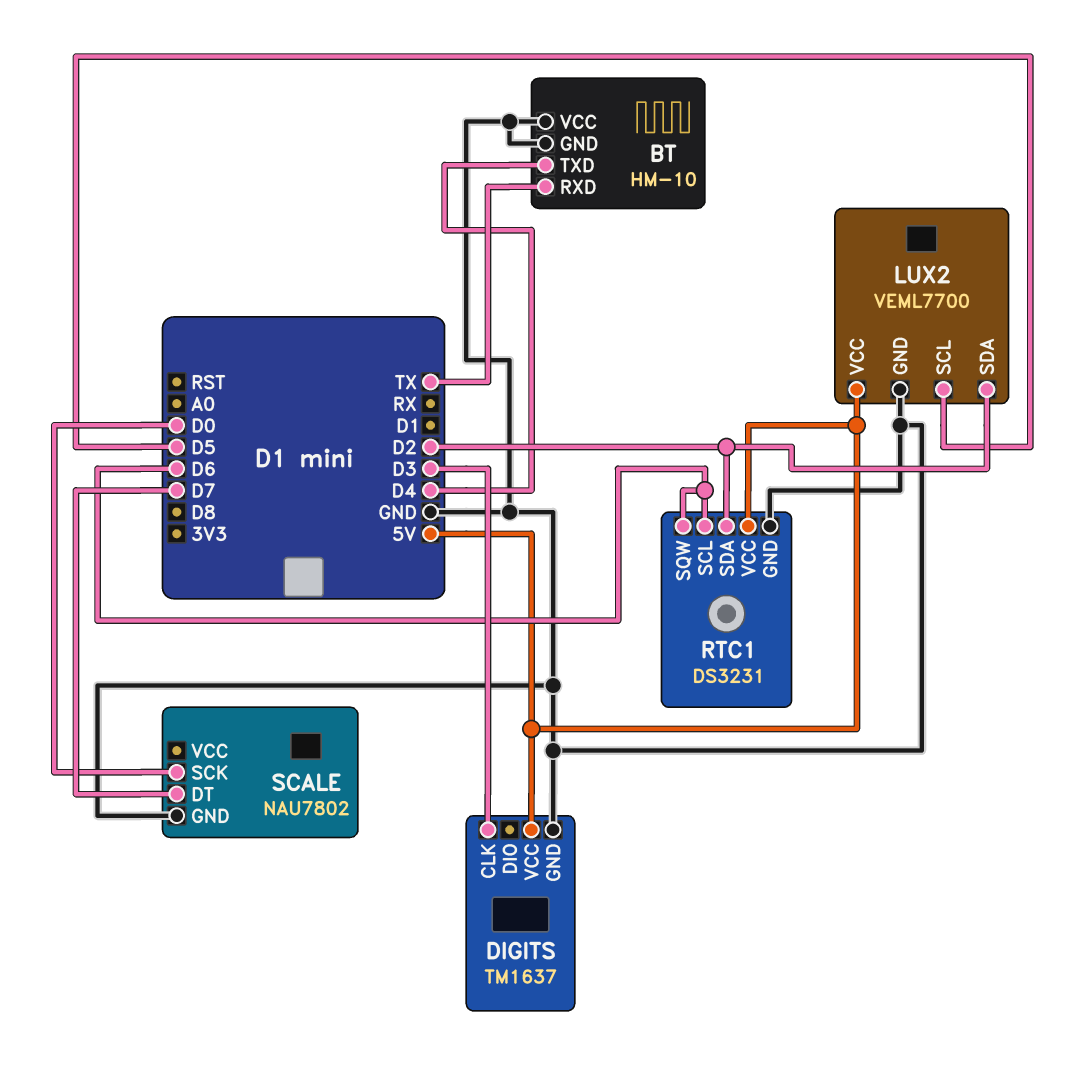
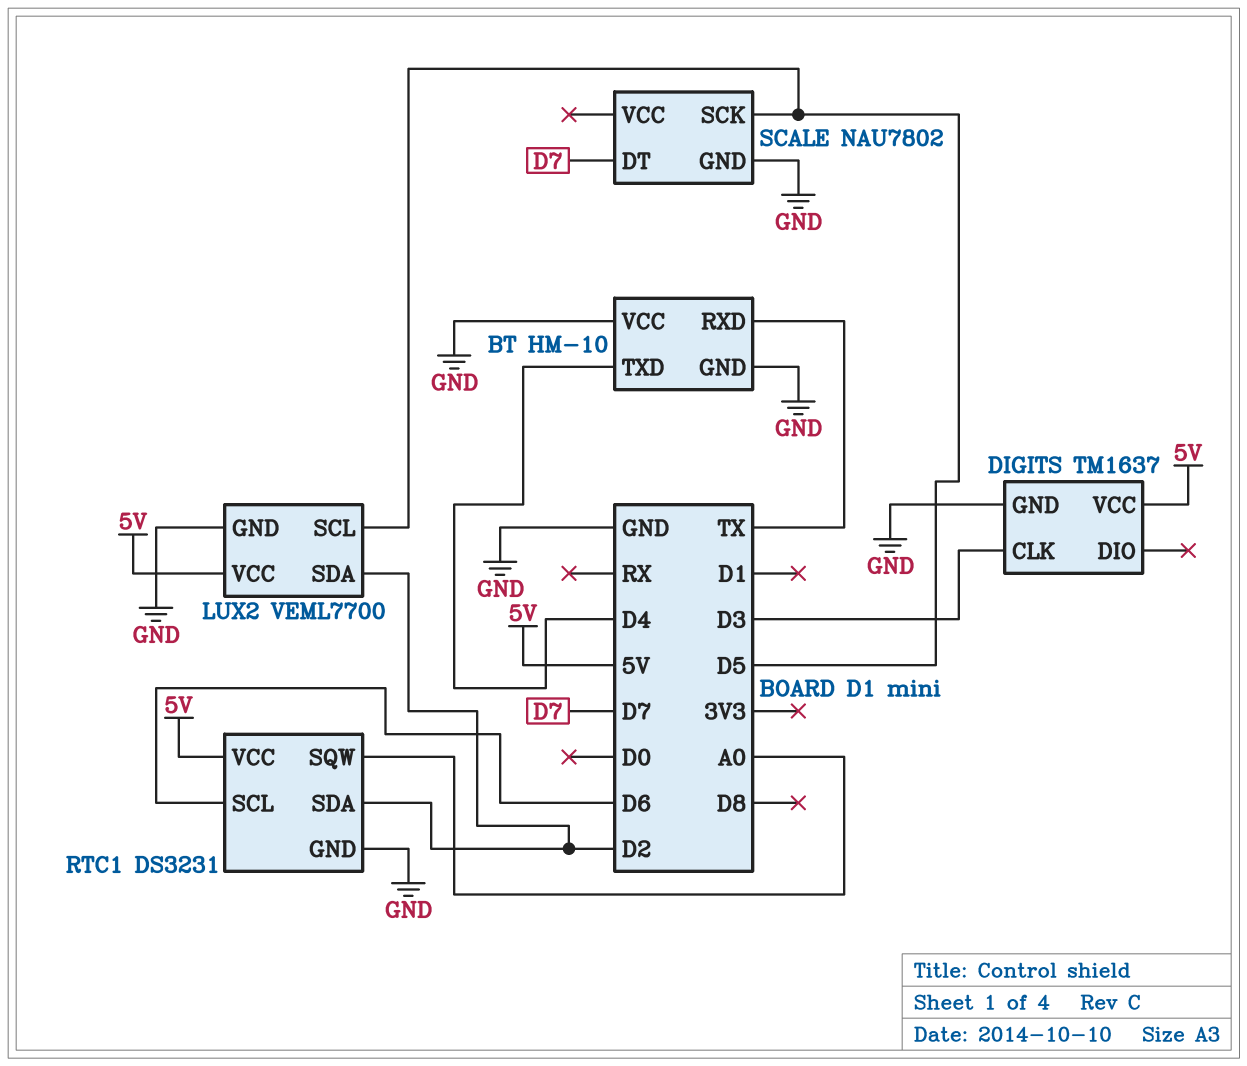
RTC1 pin SQW: D6 -> A0
SCALE pin SCK: D0 -> D5

